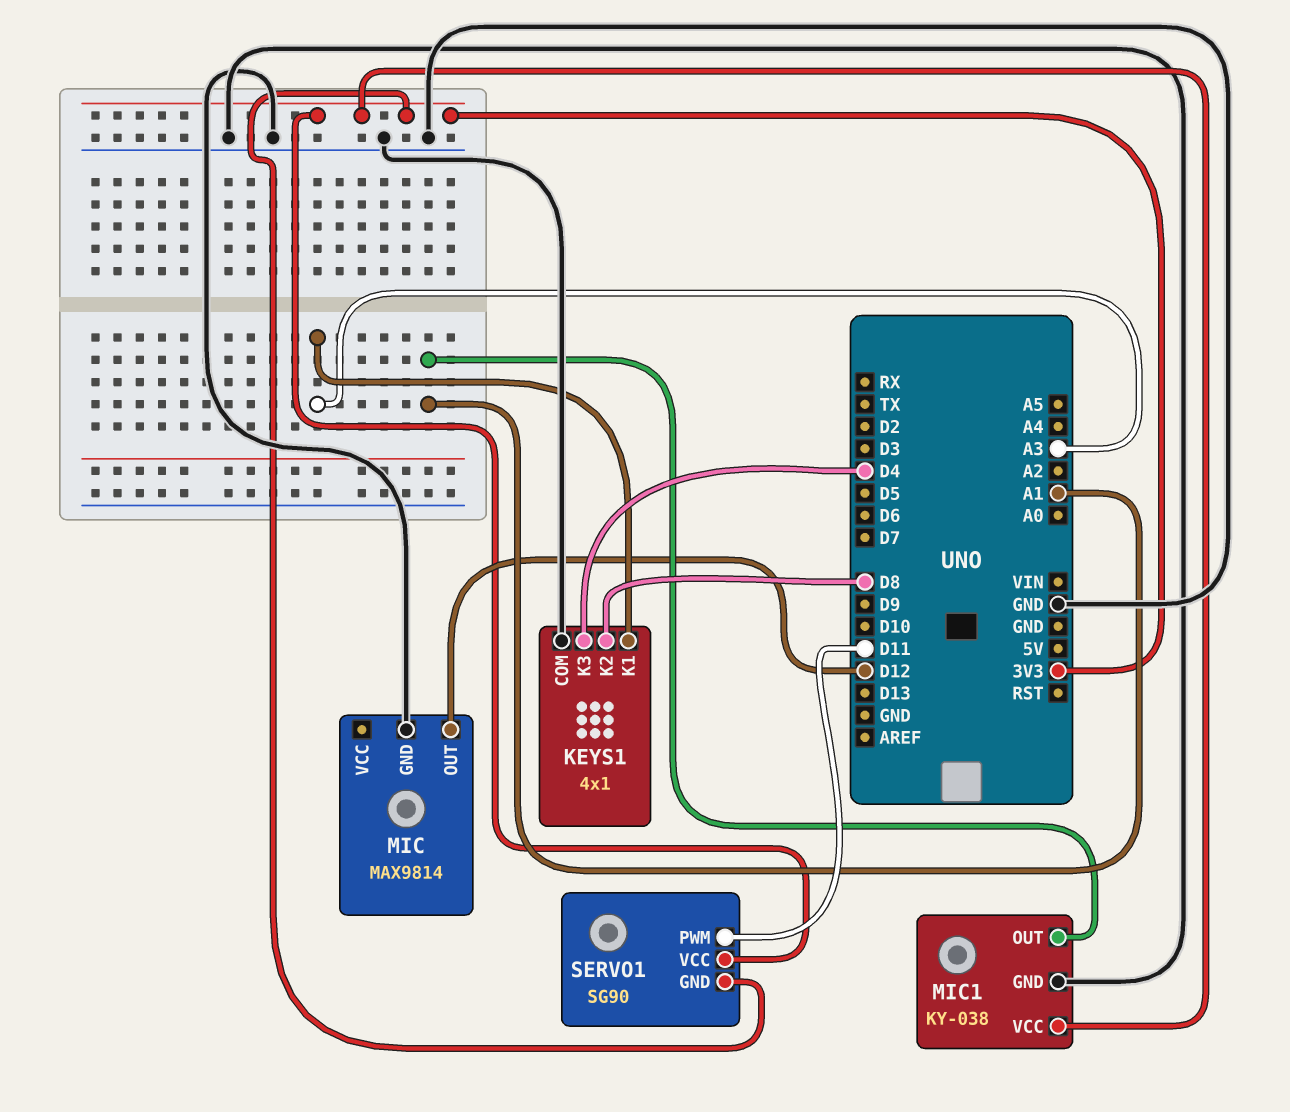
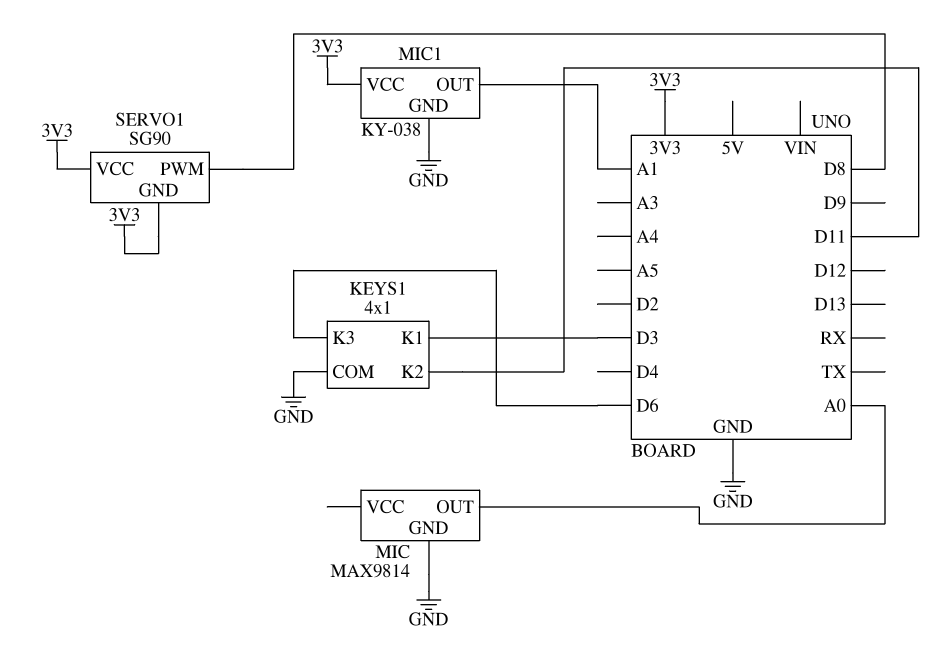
KEYS1 pin K1: A3 -> D3
KEYS1 pin K2: D8 -> D11
KEYS1 pin K3: D4 -> D6
MIC pin OUT: D12 -> A0
SERVO1 pin PWM: D11 -> D8

